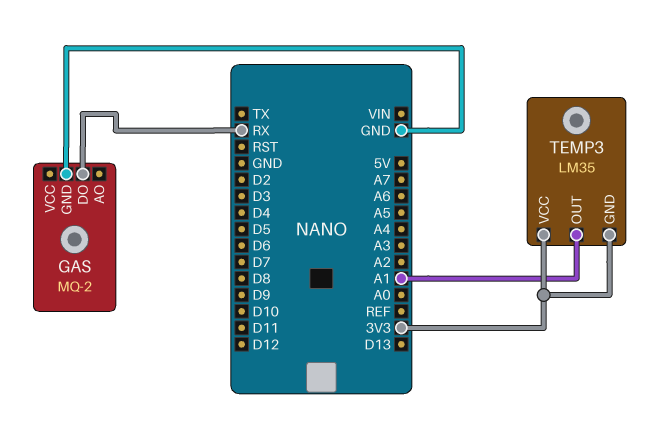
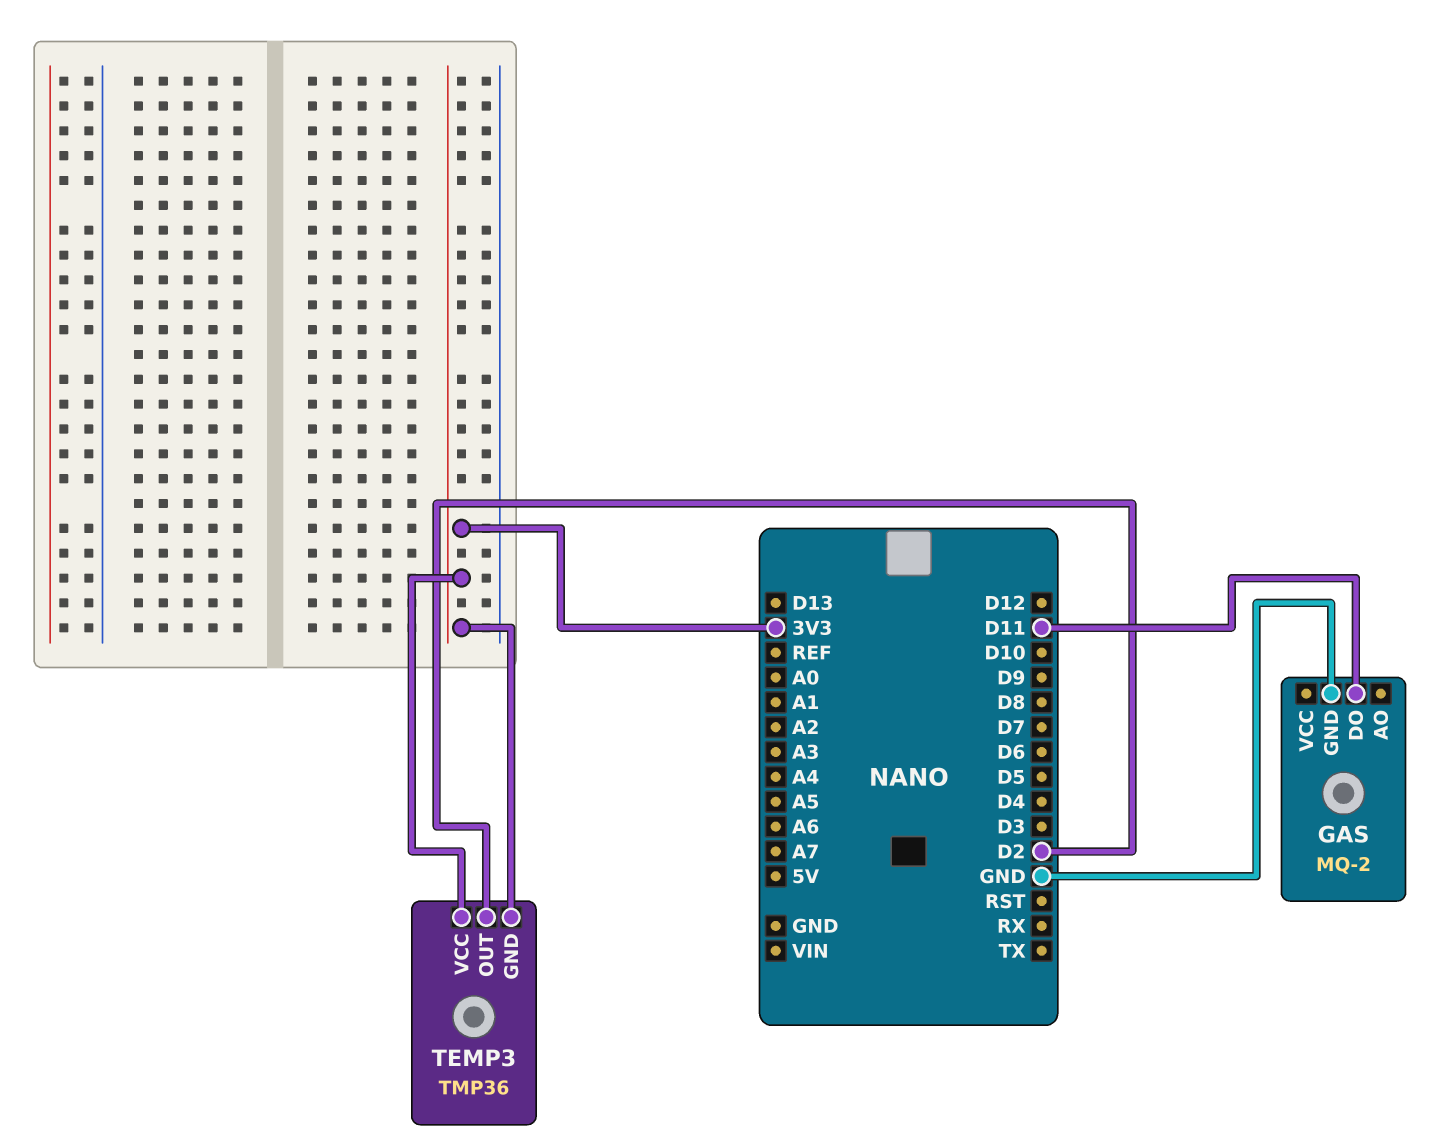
GAS pin DO: RX -> D11
TEMP3: LM35 -> TMP36
TEMP3 pin OUT: A1 -> D2

